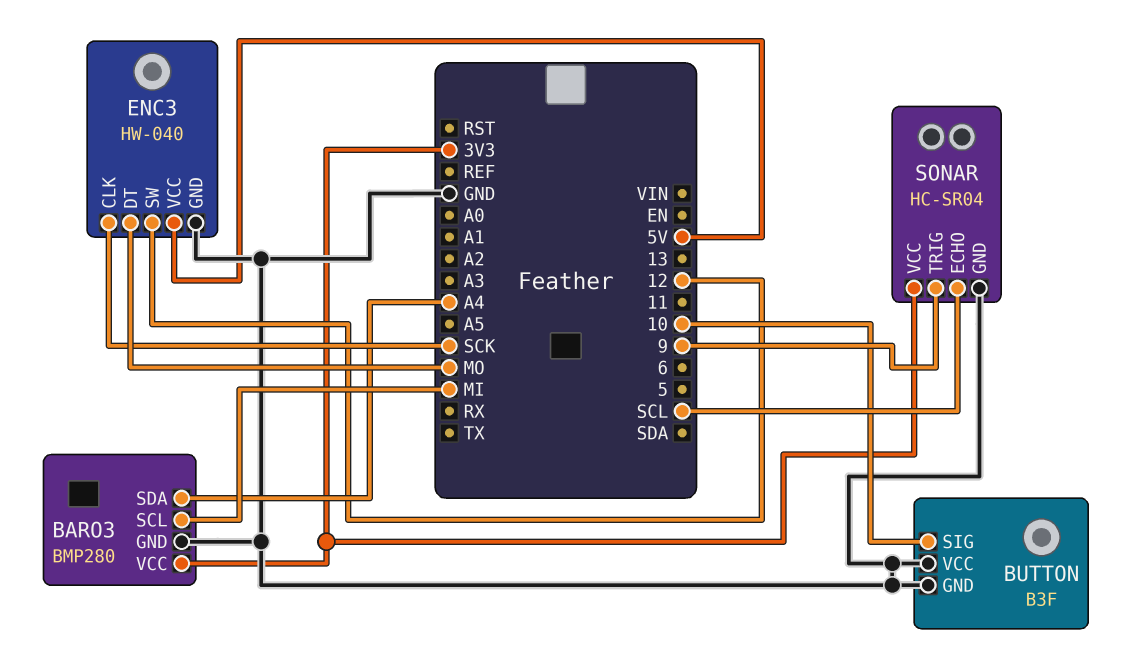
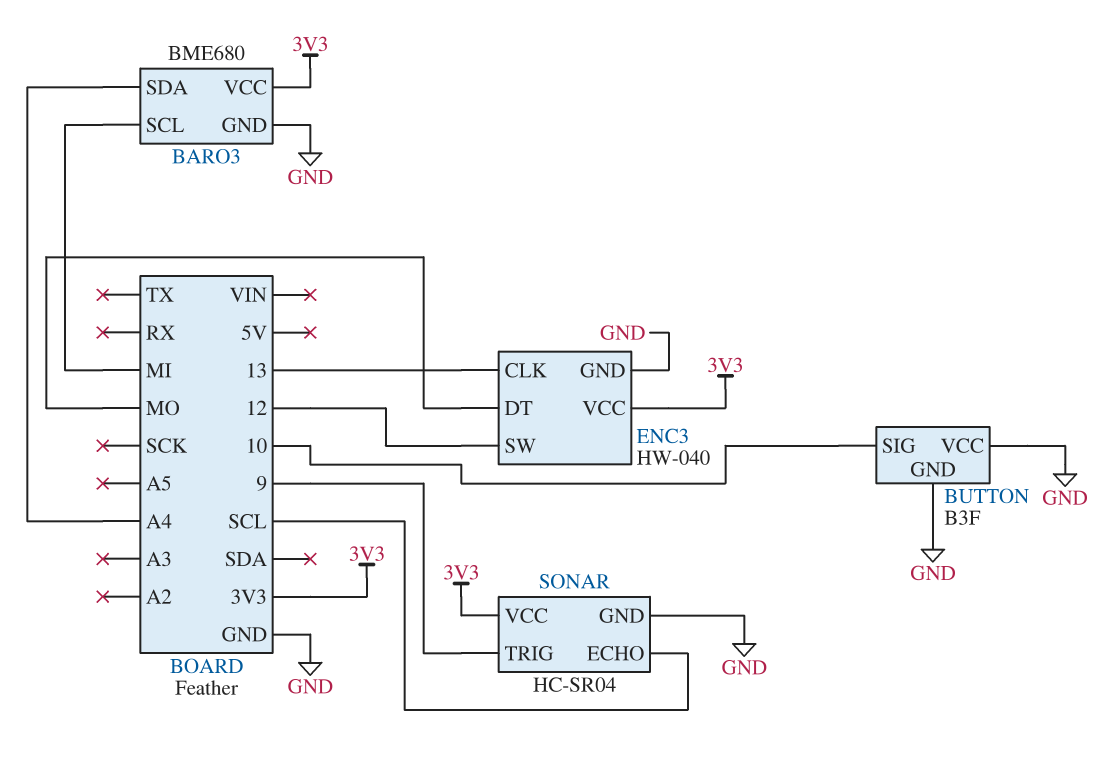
BARO3: BMP280 -> BME680
ENC3 pin CLK: SCK -> 13
ENC3 pin VCC: 5V -> 3V3

